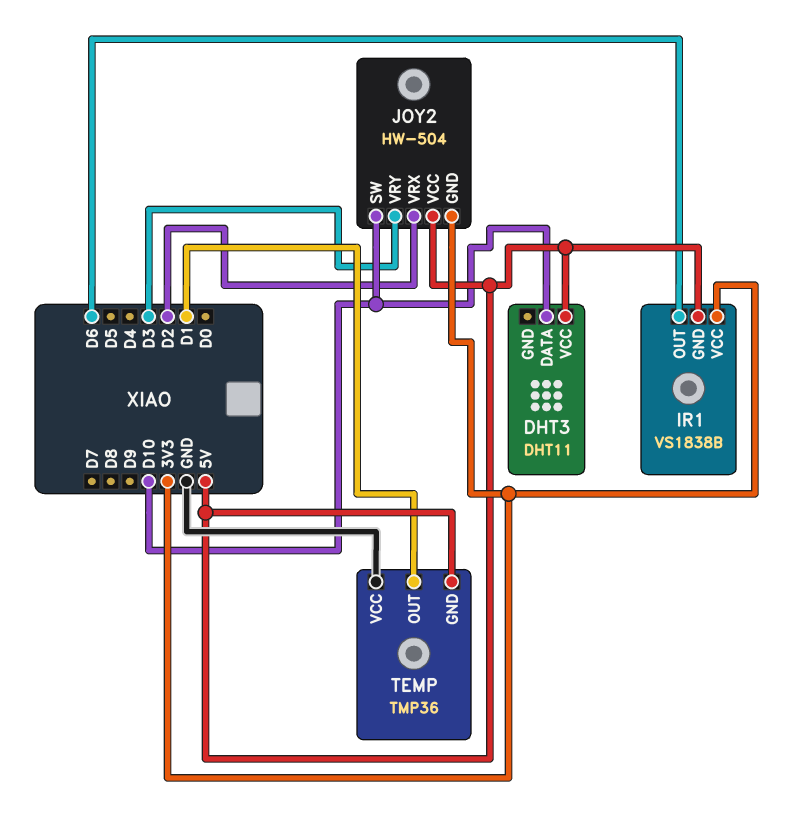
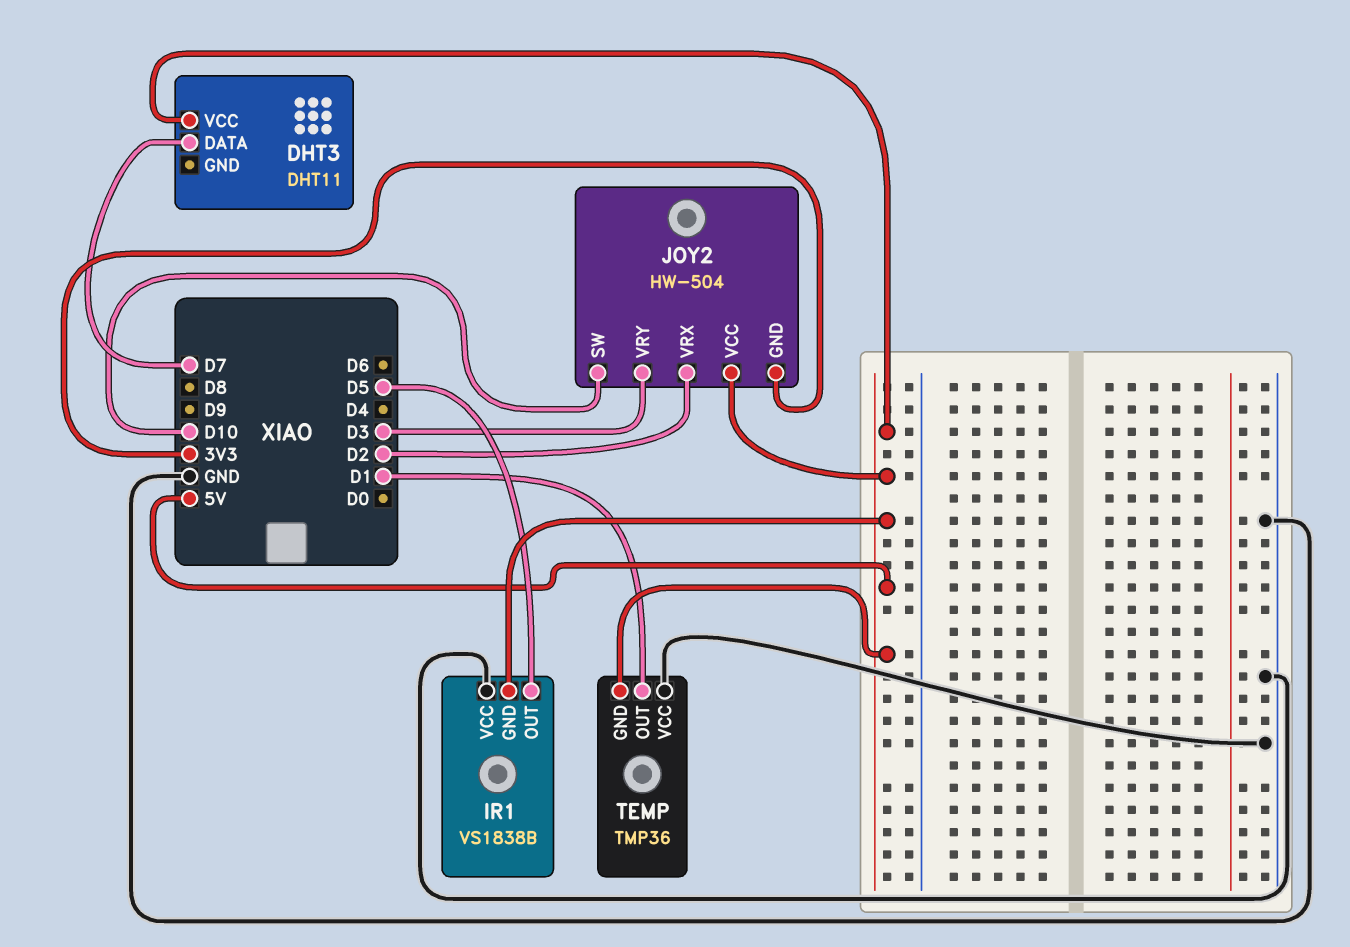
DHT3 pin DATA: D10 -> D7
IR1 pin OUT: D6 -> D5
IR1 pin VCC: 3V3 -> GND

